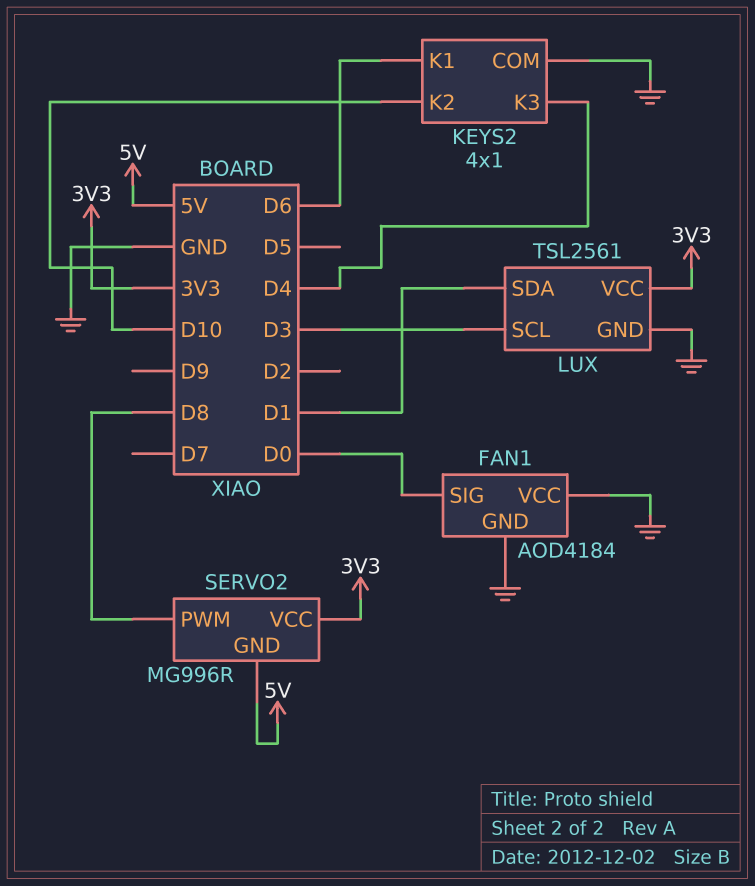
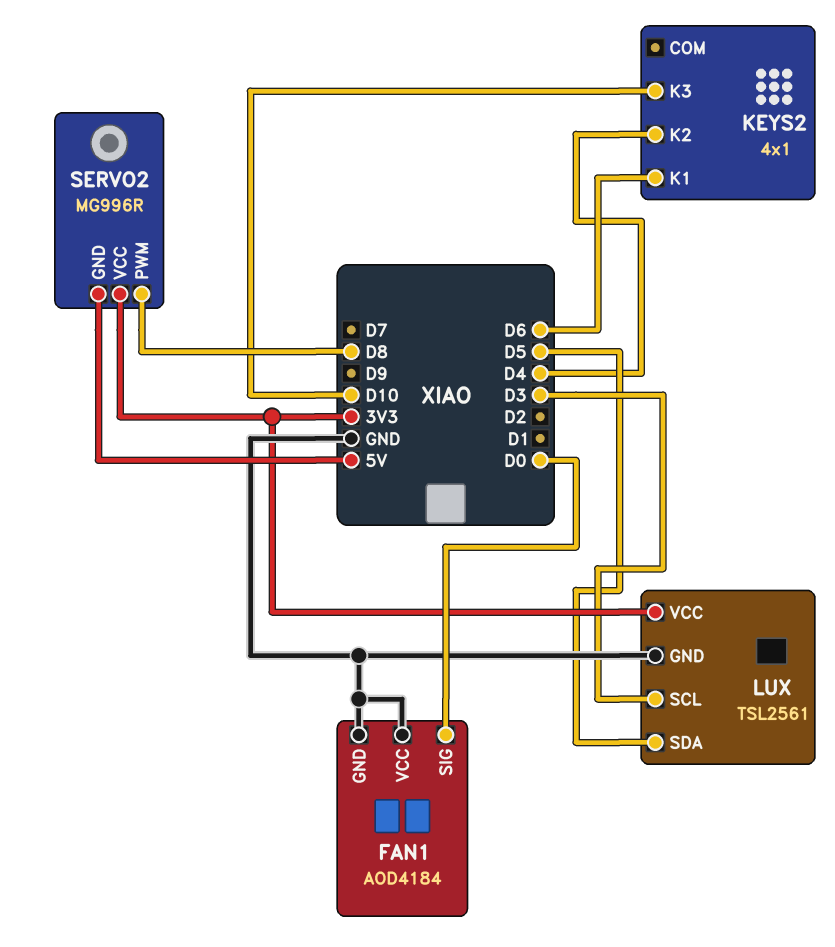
KEYS2 pin COM: GND -> none
KEYS2 pin K2: D10 -> D4
KEYS2 pin K3: D4 -> D10
LUX pin SDA: D1 -> D5

